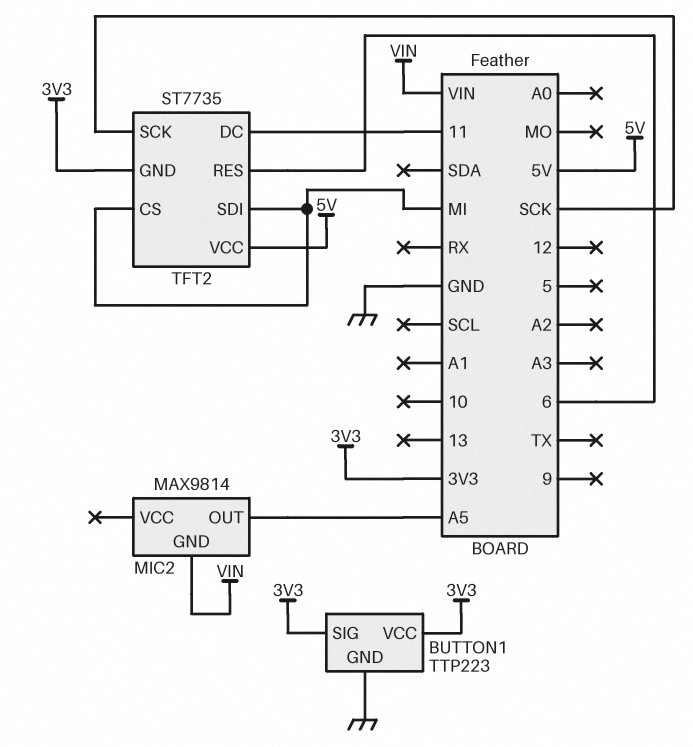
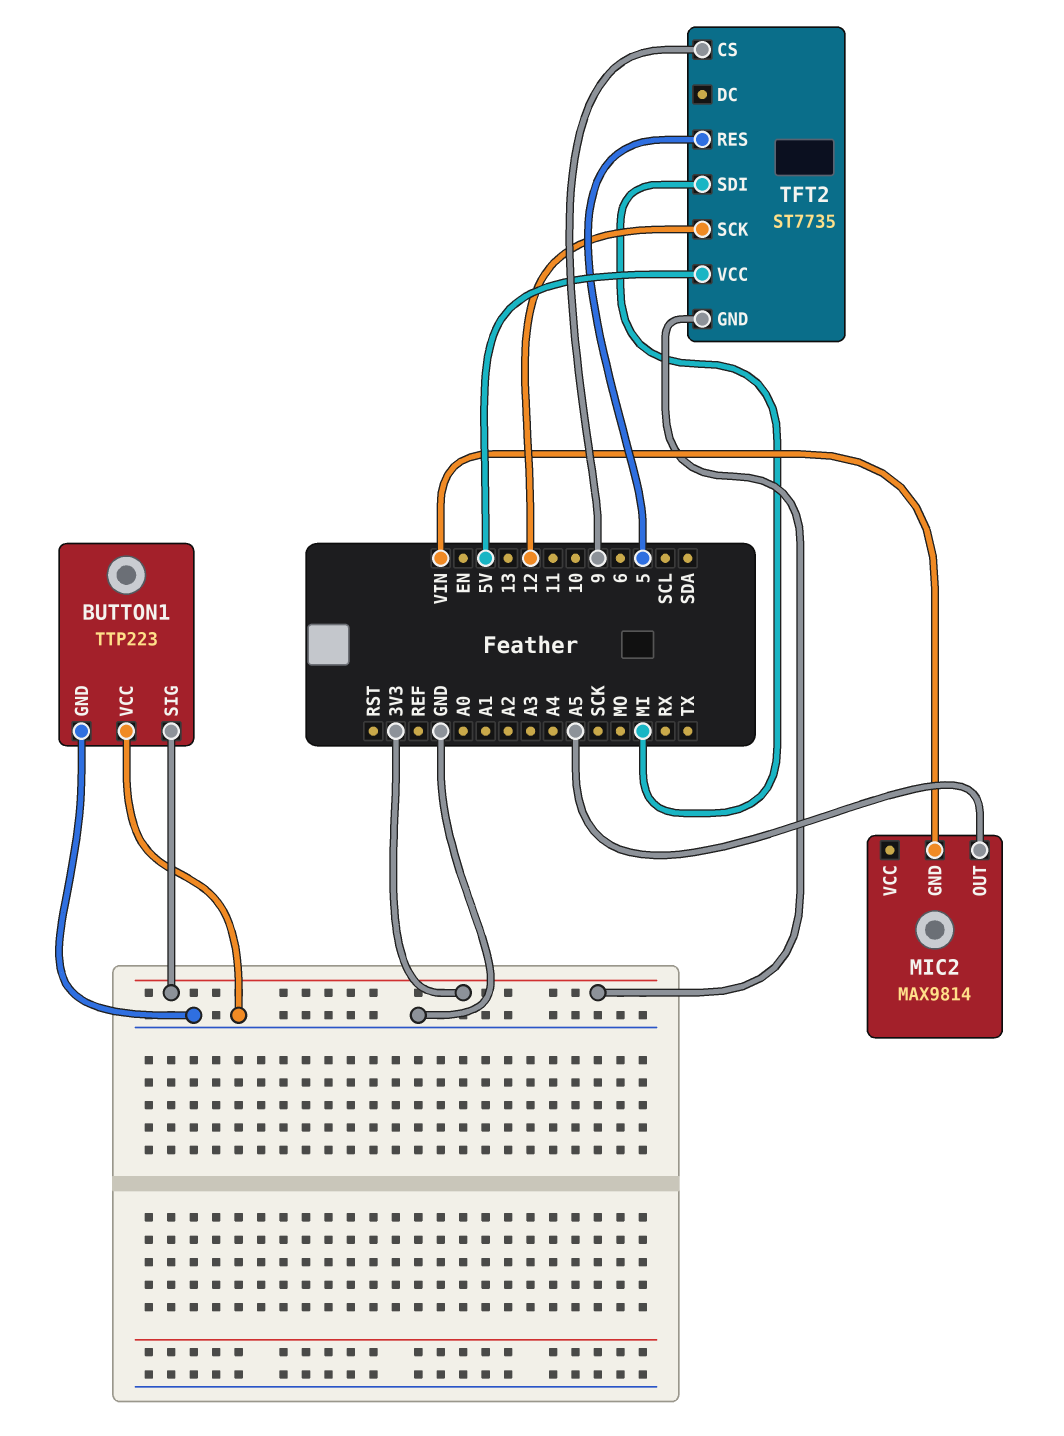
BUTTON1 pin VCC: 3V3 -> GND
TFT2 pin CS: MI -> 9
TFT2 pin DC: 11 -> none
TFT2 pin RES: 6 -> 5
TFT2 pin SCK: SCK -> 12

